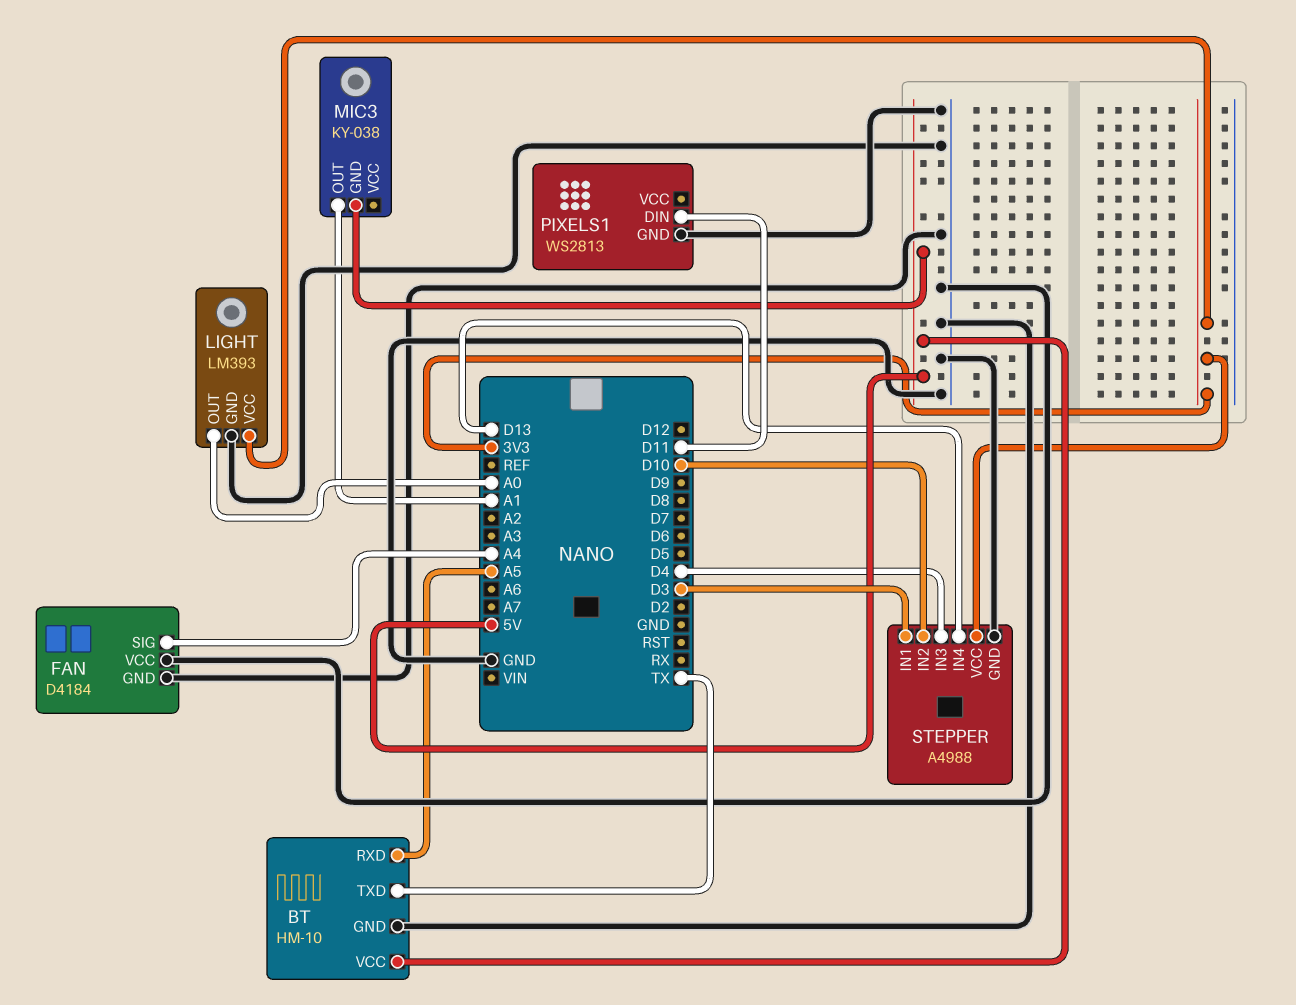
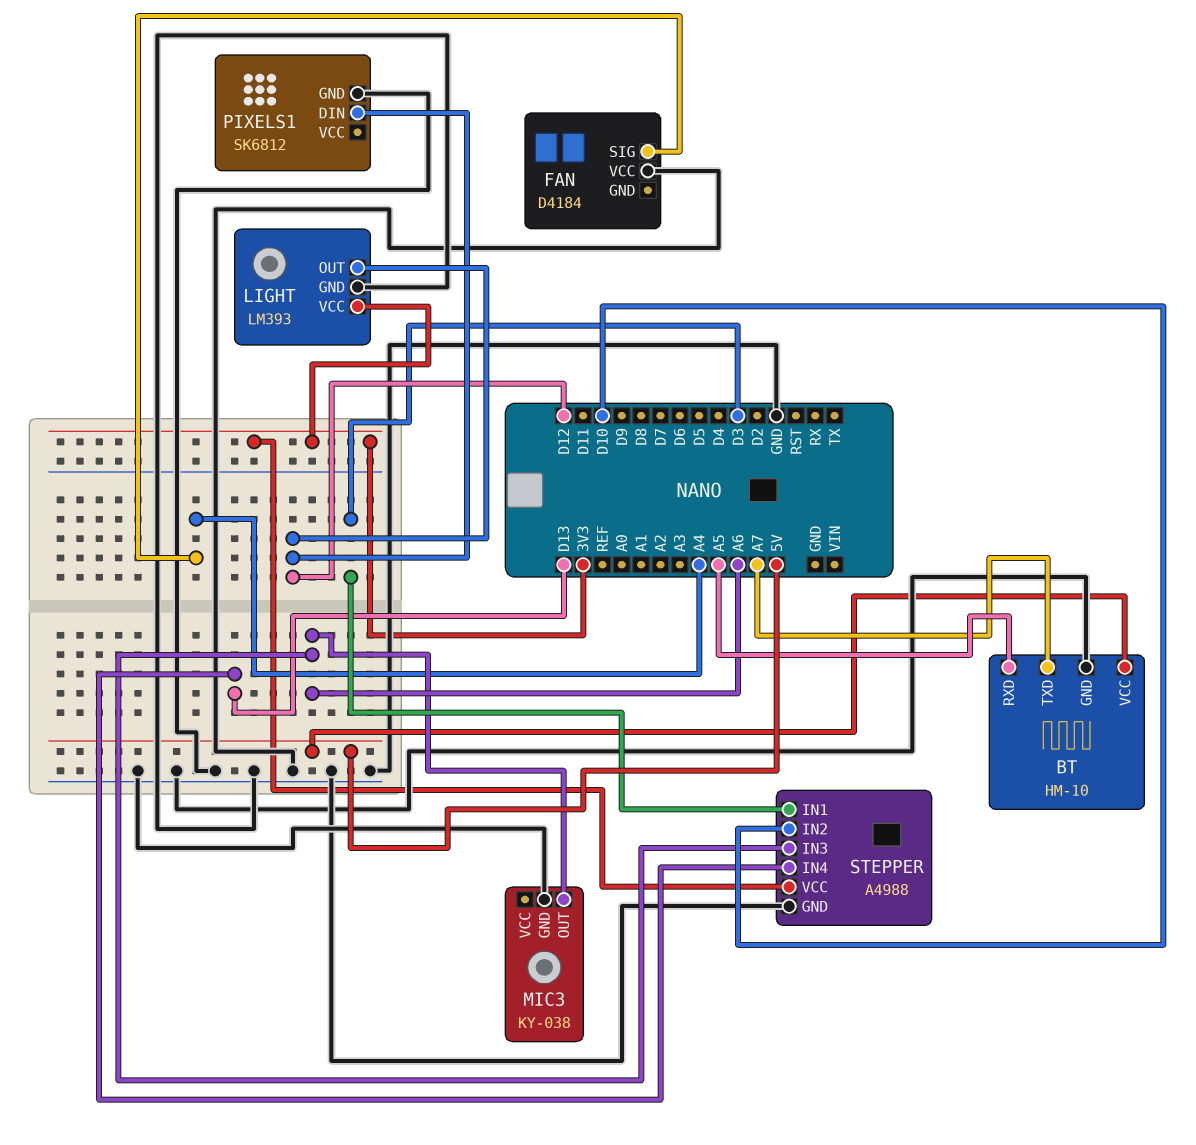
BT pin TXD: TX -> A7
FAN pin GND: GND -> none
LIGHT pin OUT: A0 -> D12
MIC3 pin GND: 5V -> GND
MIC3 pin OUT: A1 -> A6
PIXELS1: WS2813 -> SK6812
PIXELS1 pin DIN: D11 -> D12
STEPPER pin IN3: D4 -> A6

